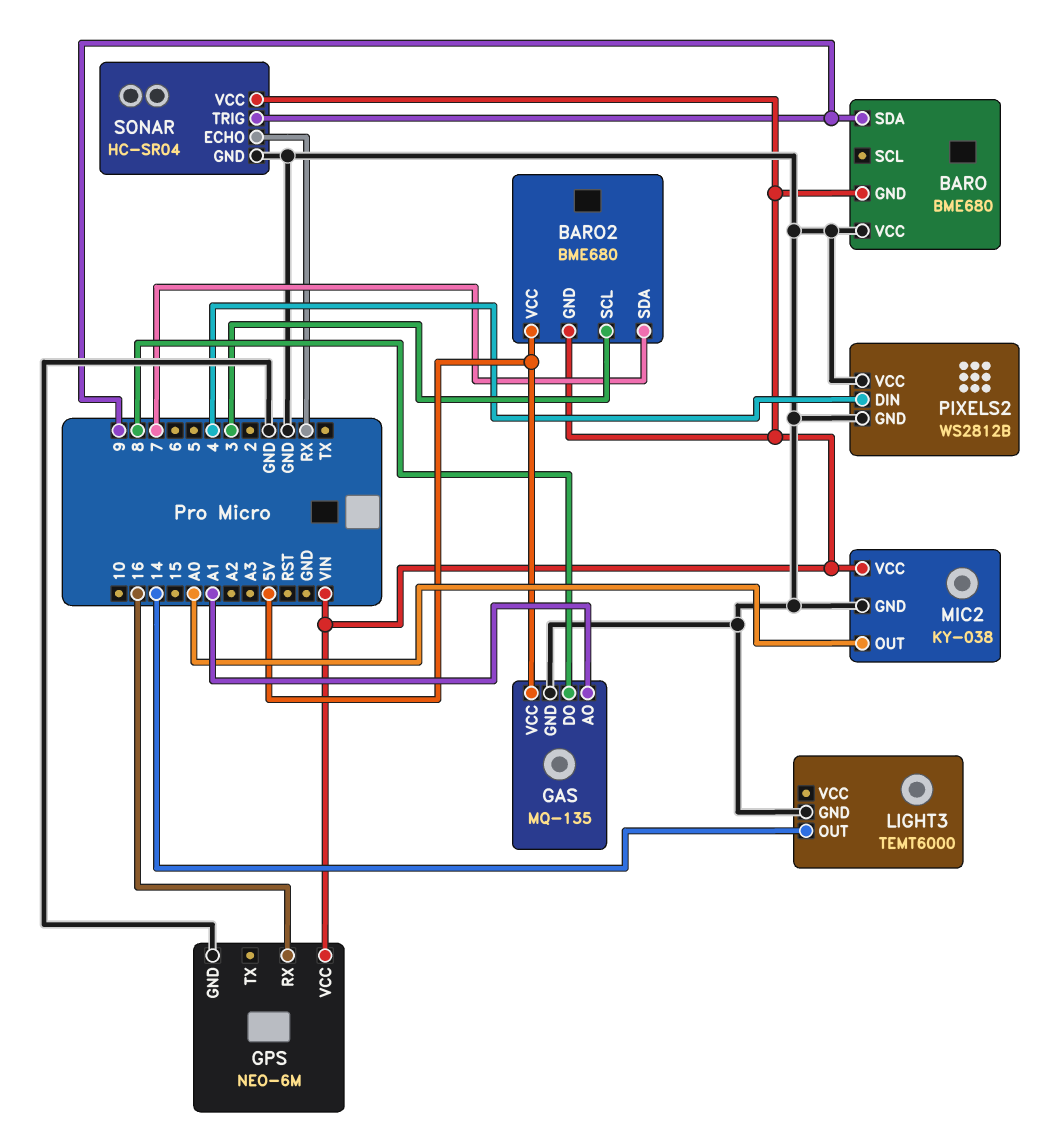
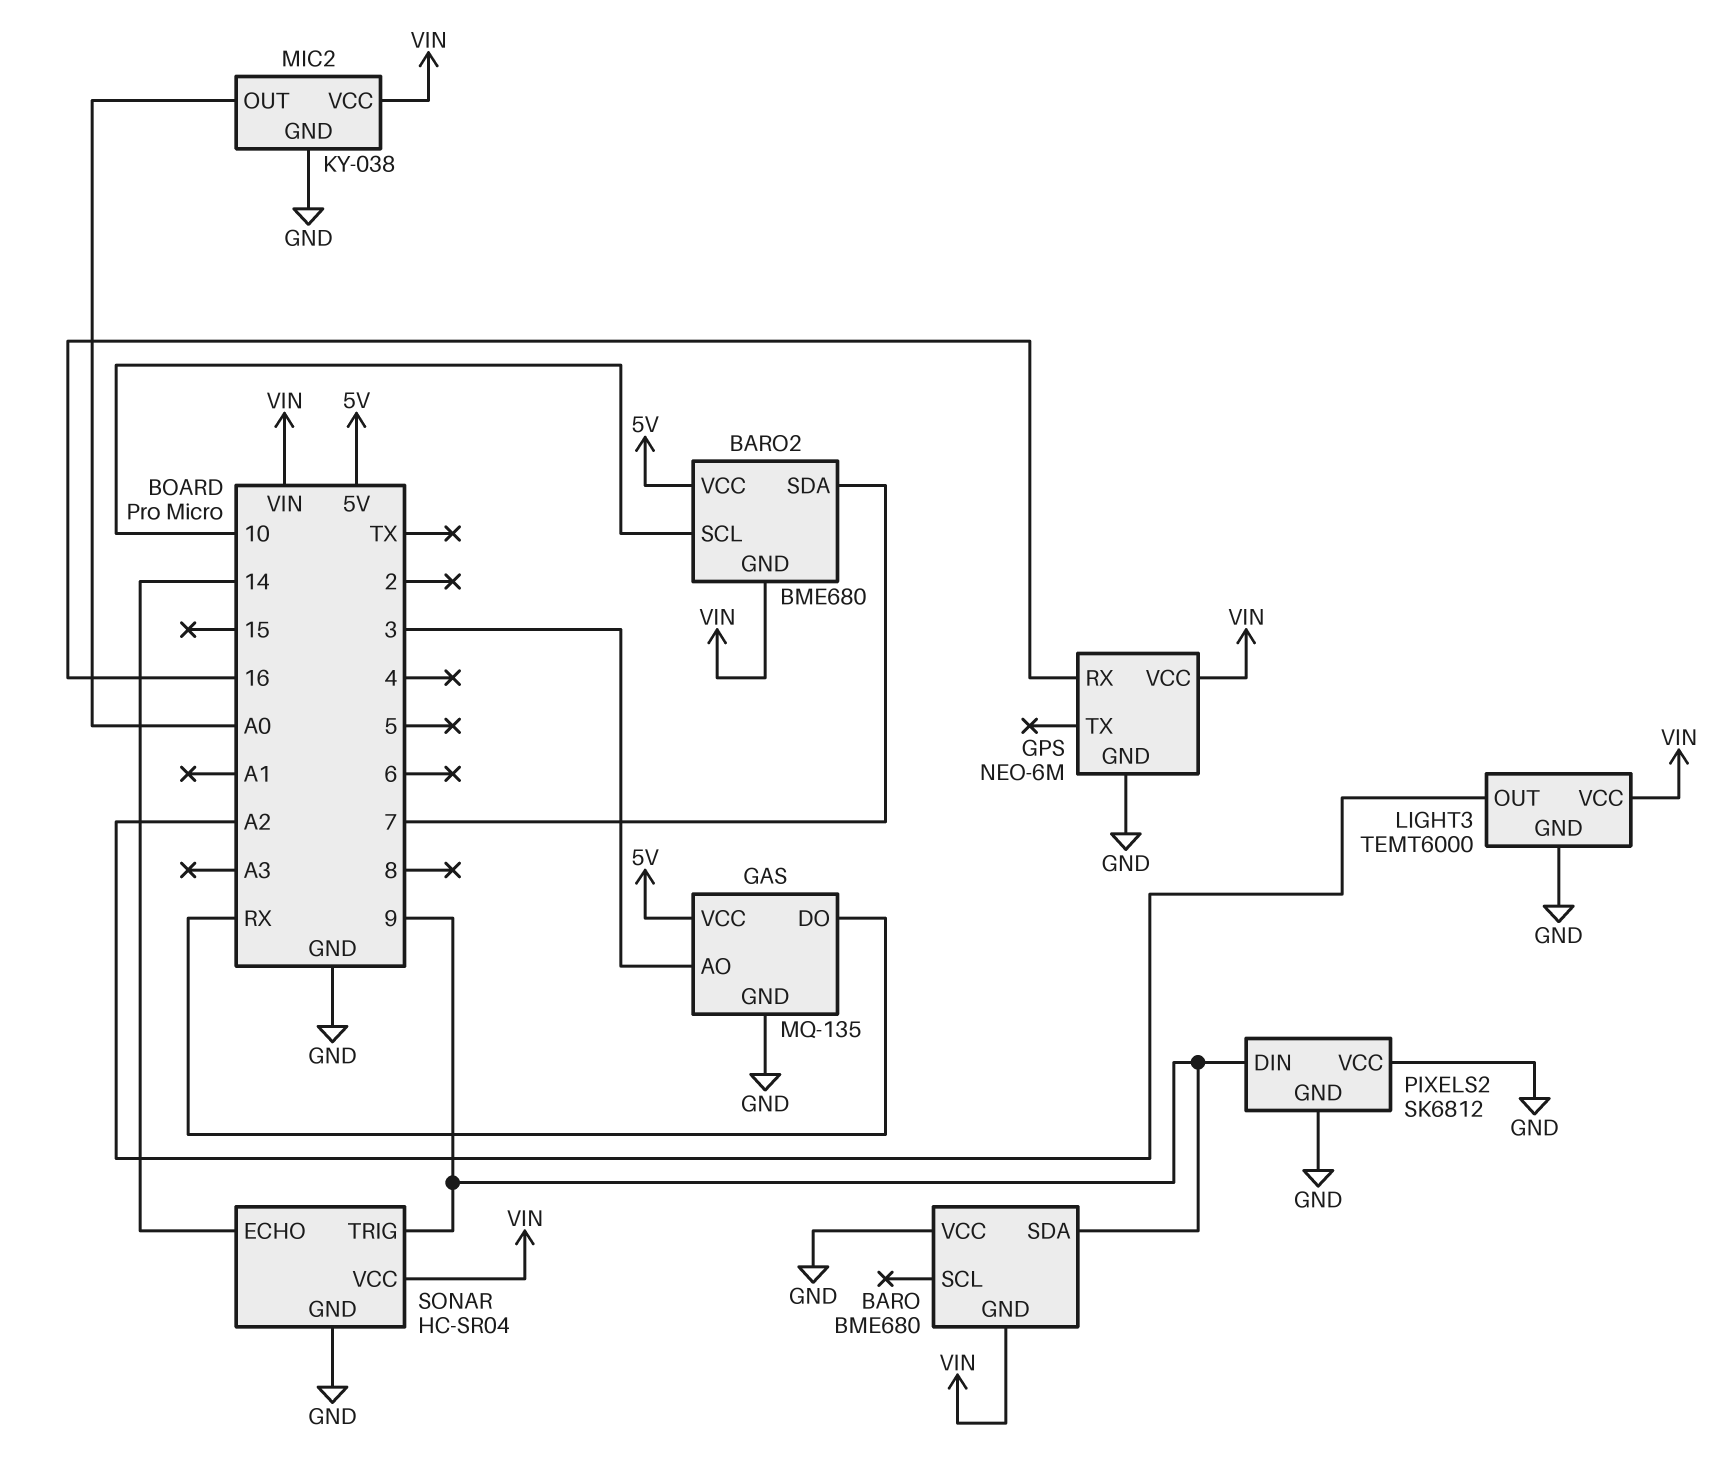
BARO2 pin SCL: 3 -> 10
GAS pin AO: A1 -> 3
GAS pin DO: 8 -> RX
LIGHT3 pin OUT: 14 -> A2
LIGHT3 pin VCC: none -> VIN
PIXELS2: WS2812B -> SK6812
PIXELS2 pin DIN: 4 -> 9
SONAR pin ECHO: RX -> 14

